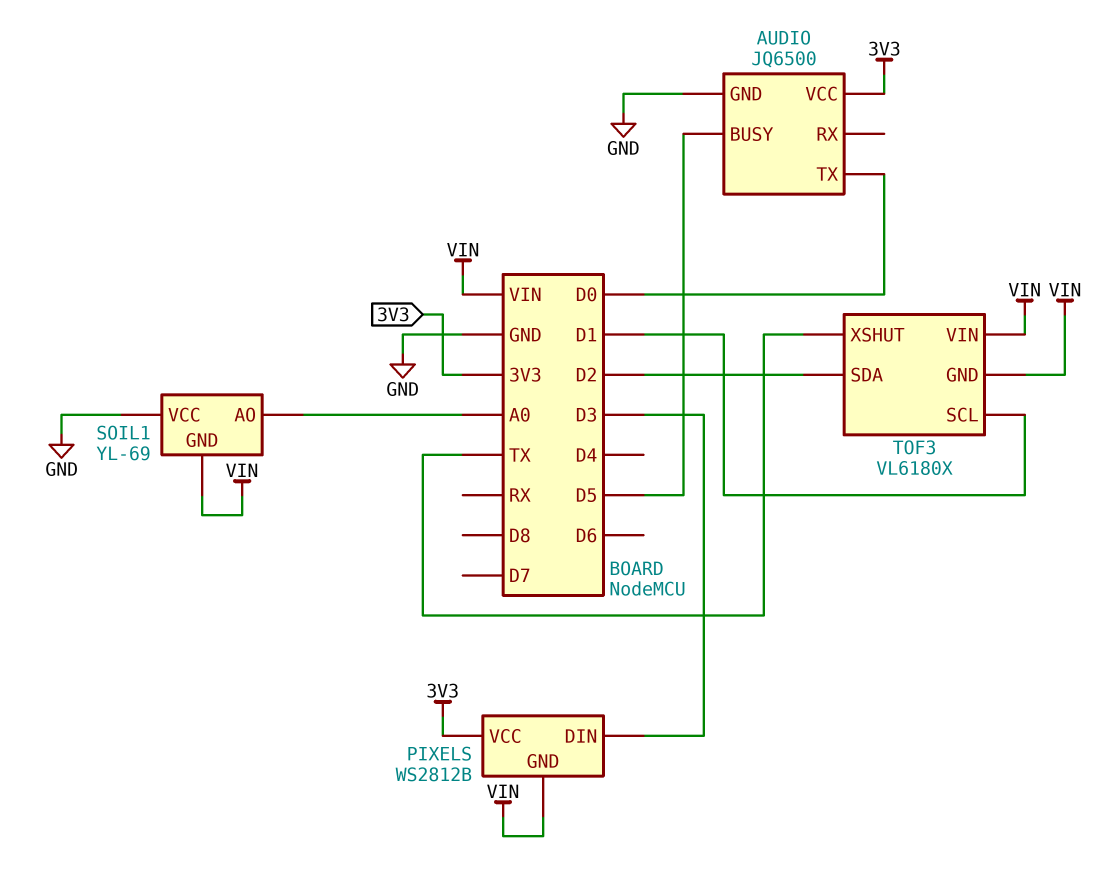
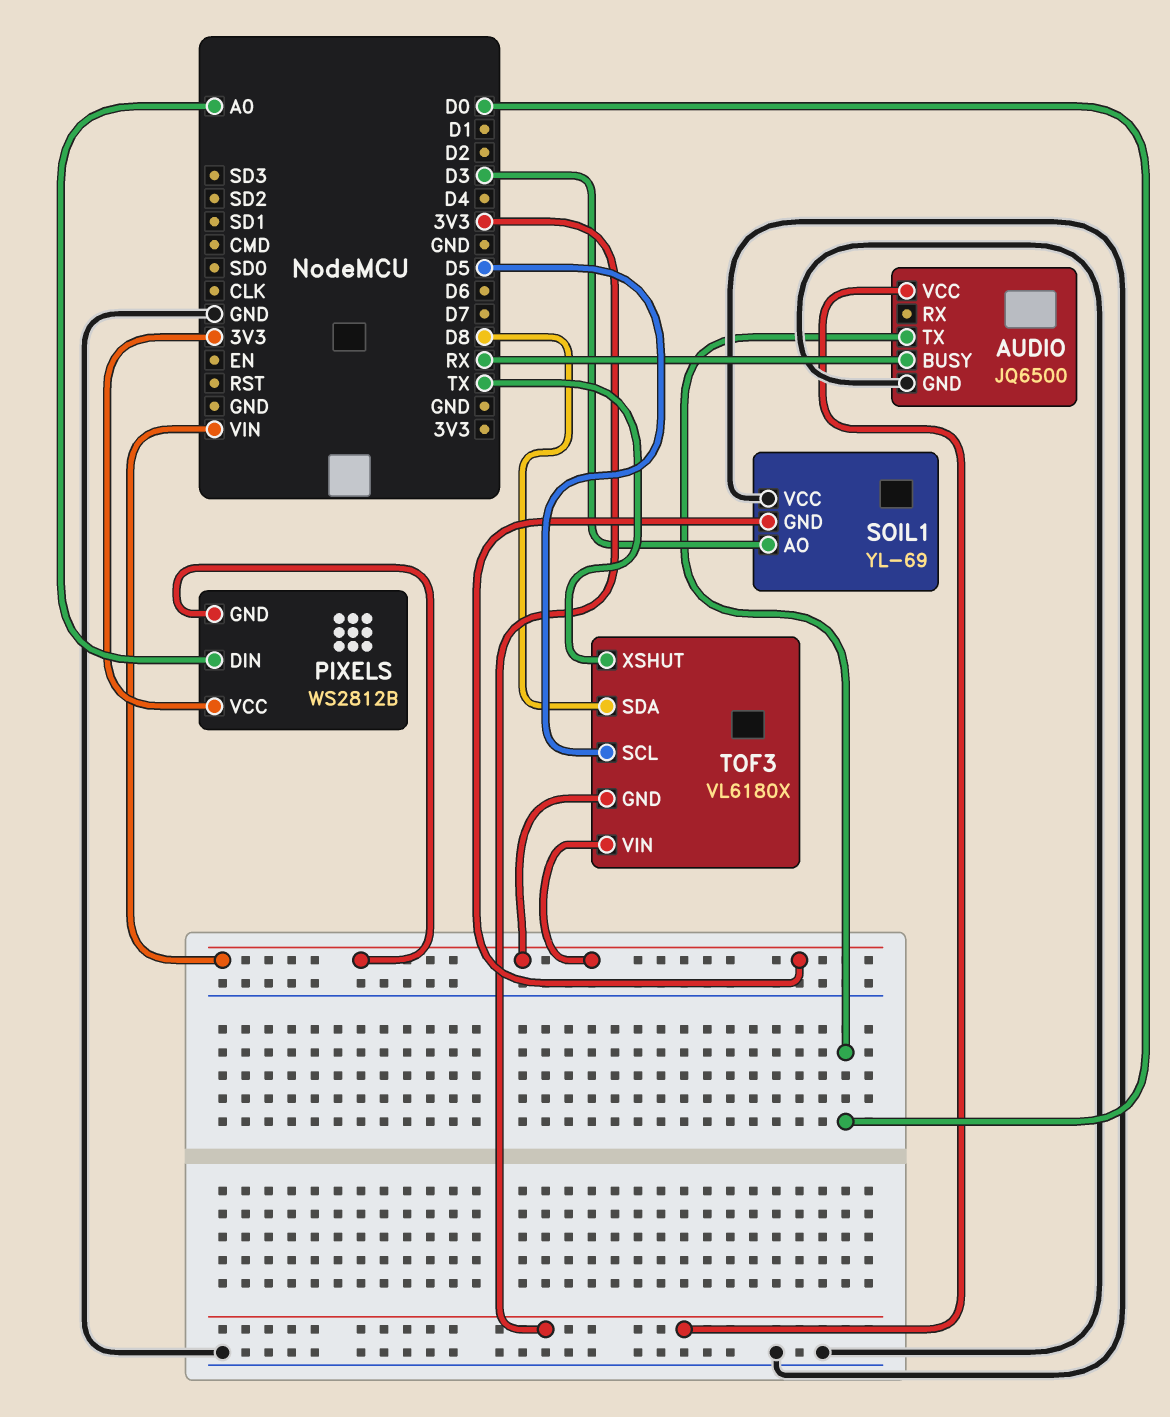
AUDIO pin BUSY: D5 -> RX
PIXELS pin DIN: D3 -> A0
SOIL1 pin AO: A0 -> D3
TOF3 pin SCL: D1 -> D5
TOF3 pin SDA: D2 -> D8

